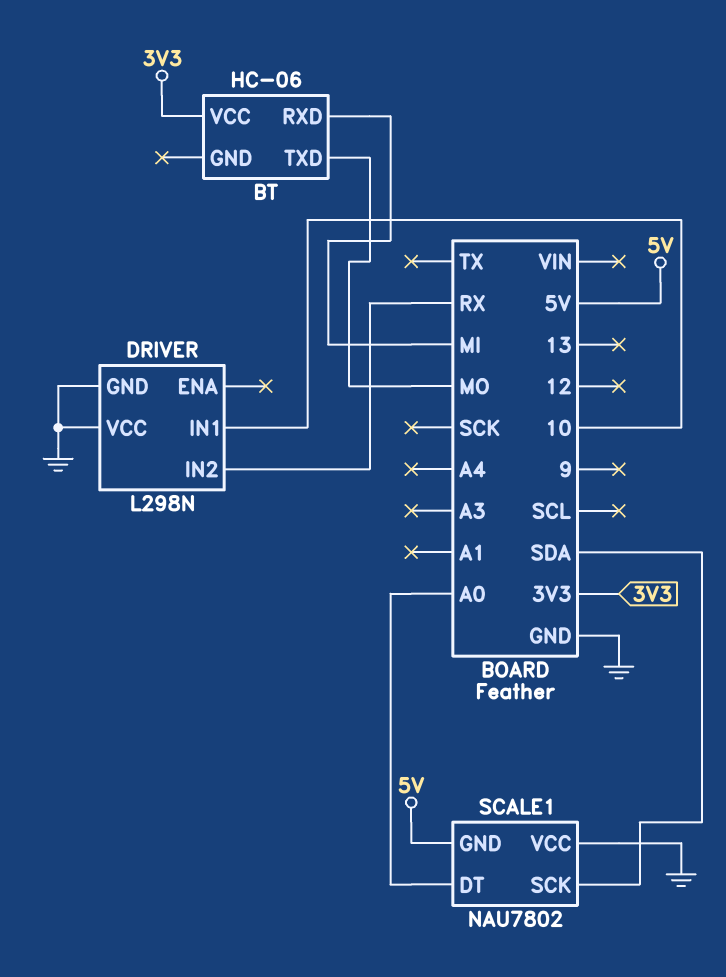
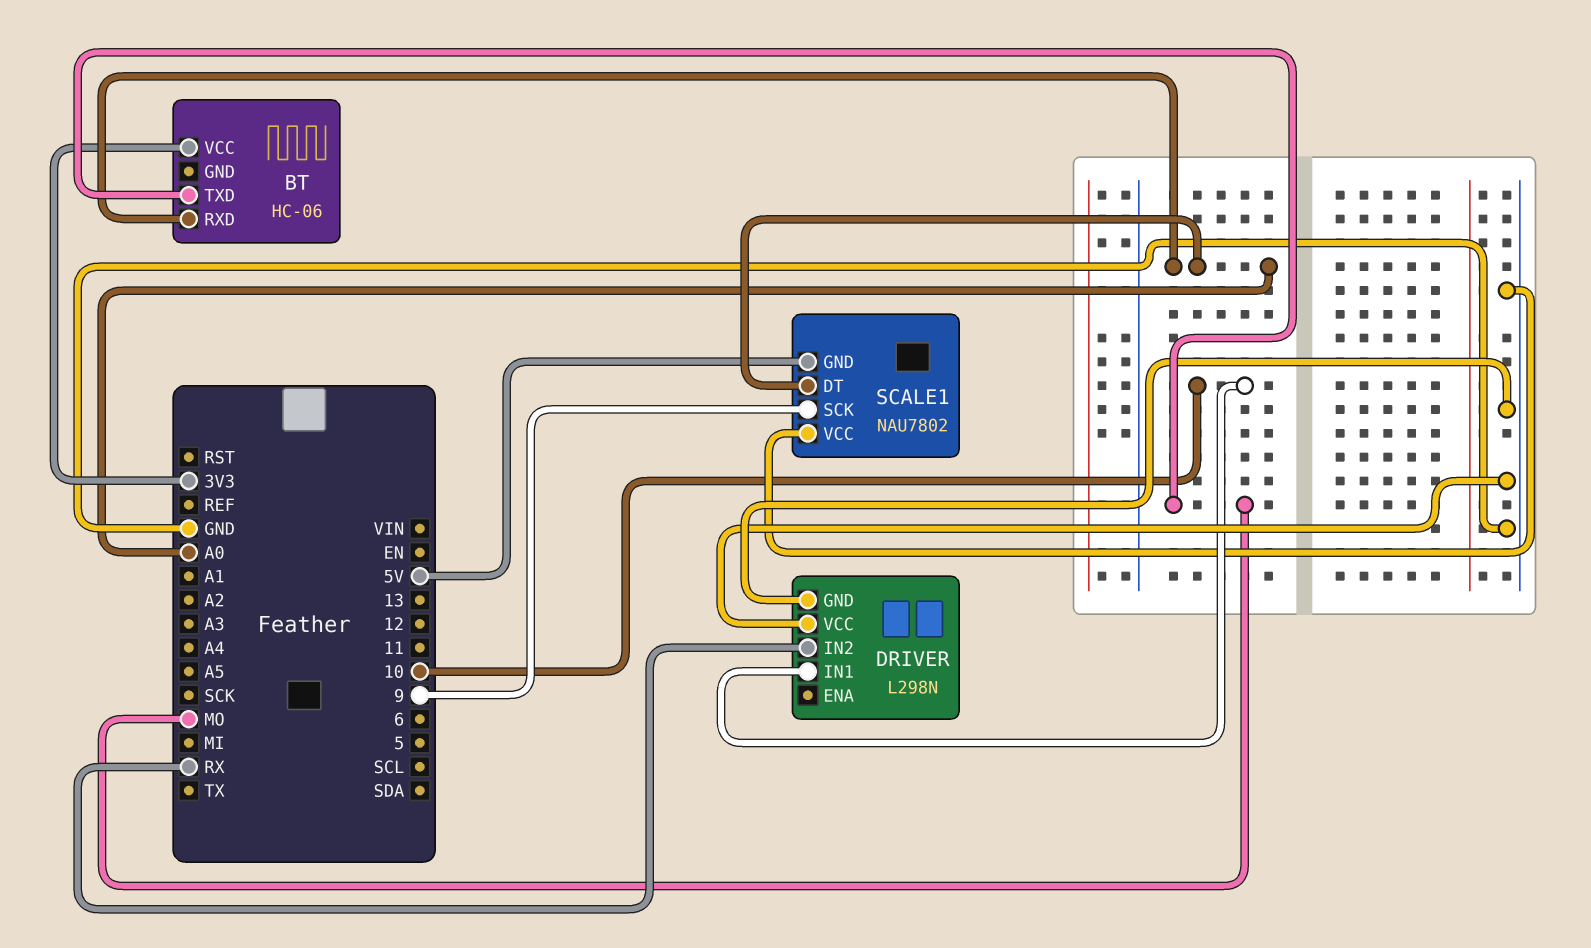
BT pin RXD: MI -> A0
SCALE1 pin SCK: SDA -> 9

